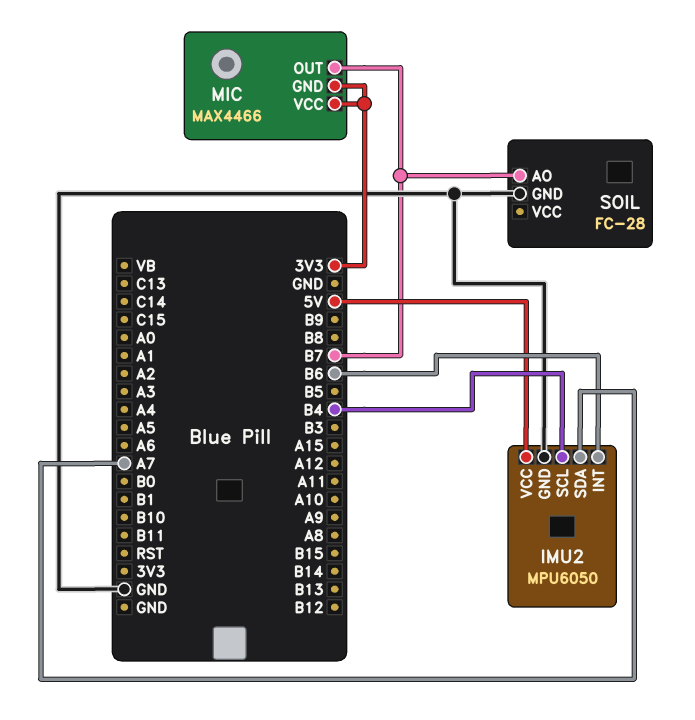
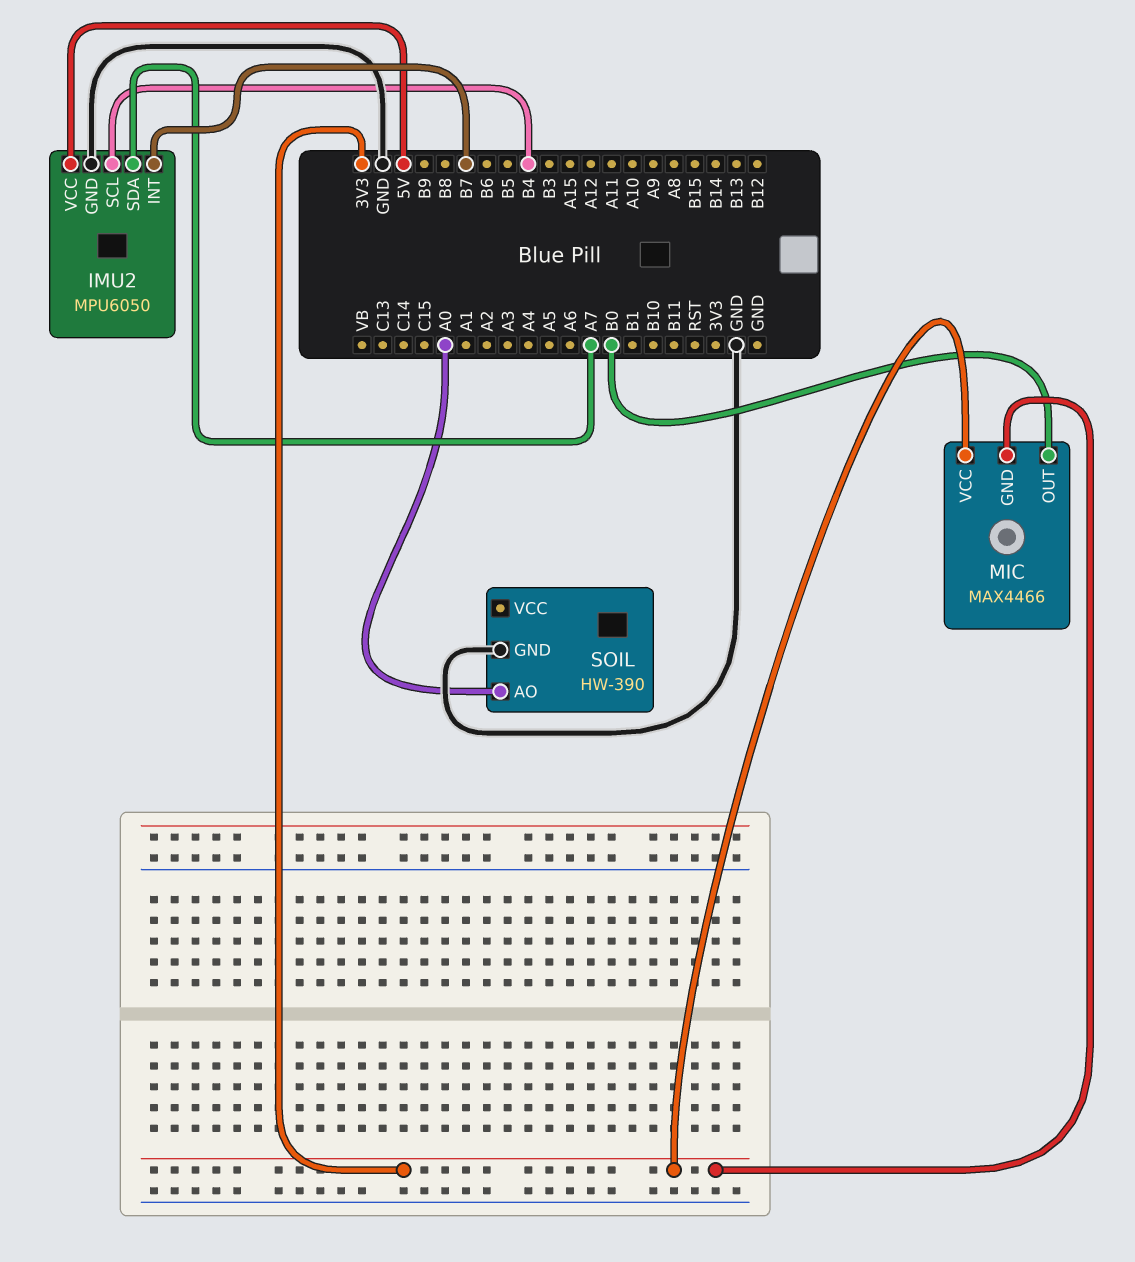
IMU2 pin INT: B6 -> B7
MIC pin OUT: B7 -> B0
SOIL: FC-28 -> HW-390
SOIL pin AO: B7 -> A0

